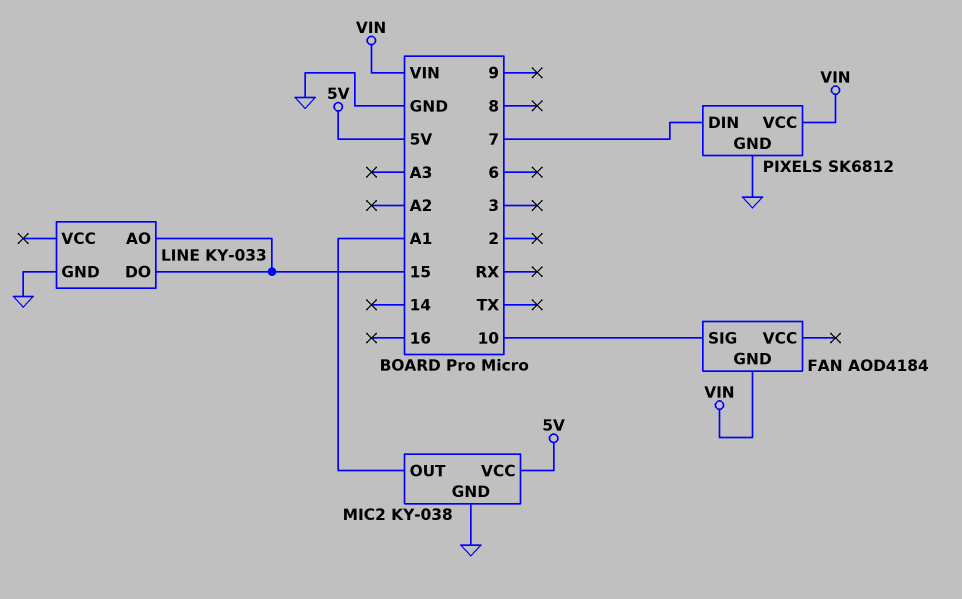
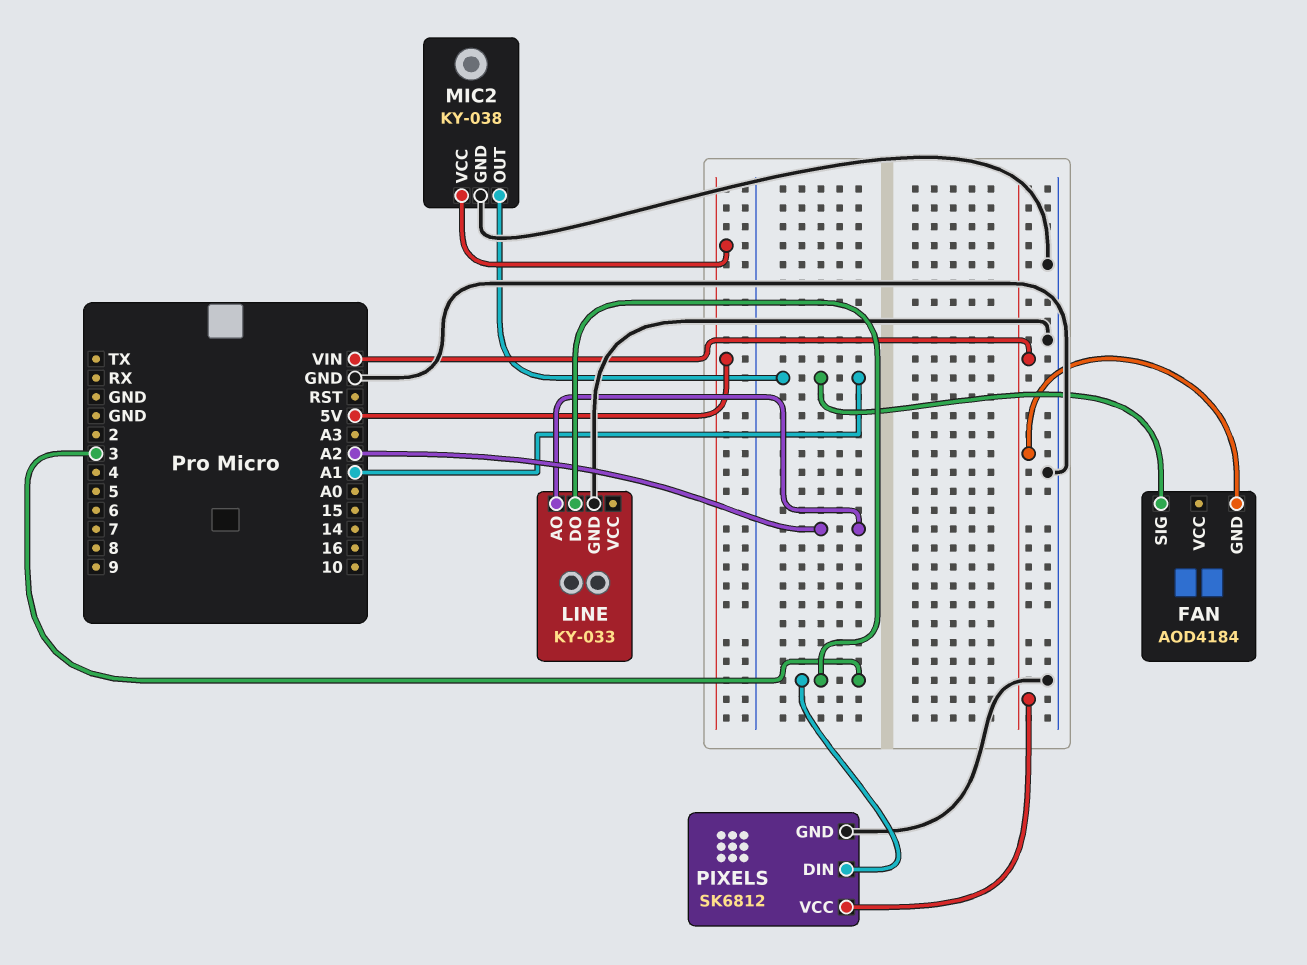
FAN pin SIG: 10 -> A1
LINE pin AO: 15 -> A2
LINE pin DO: 15 -> 3
PIXELS pin DIN: 7 -> 3

